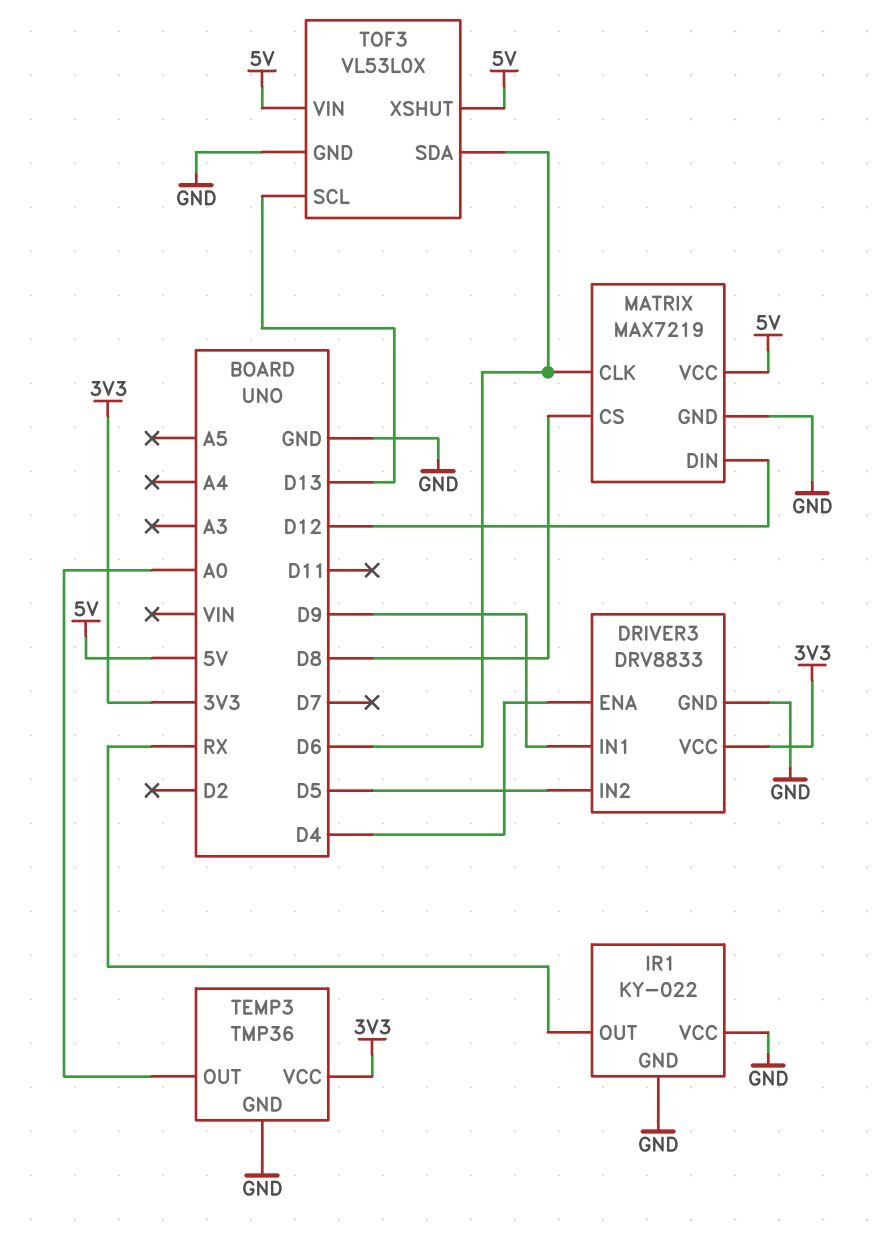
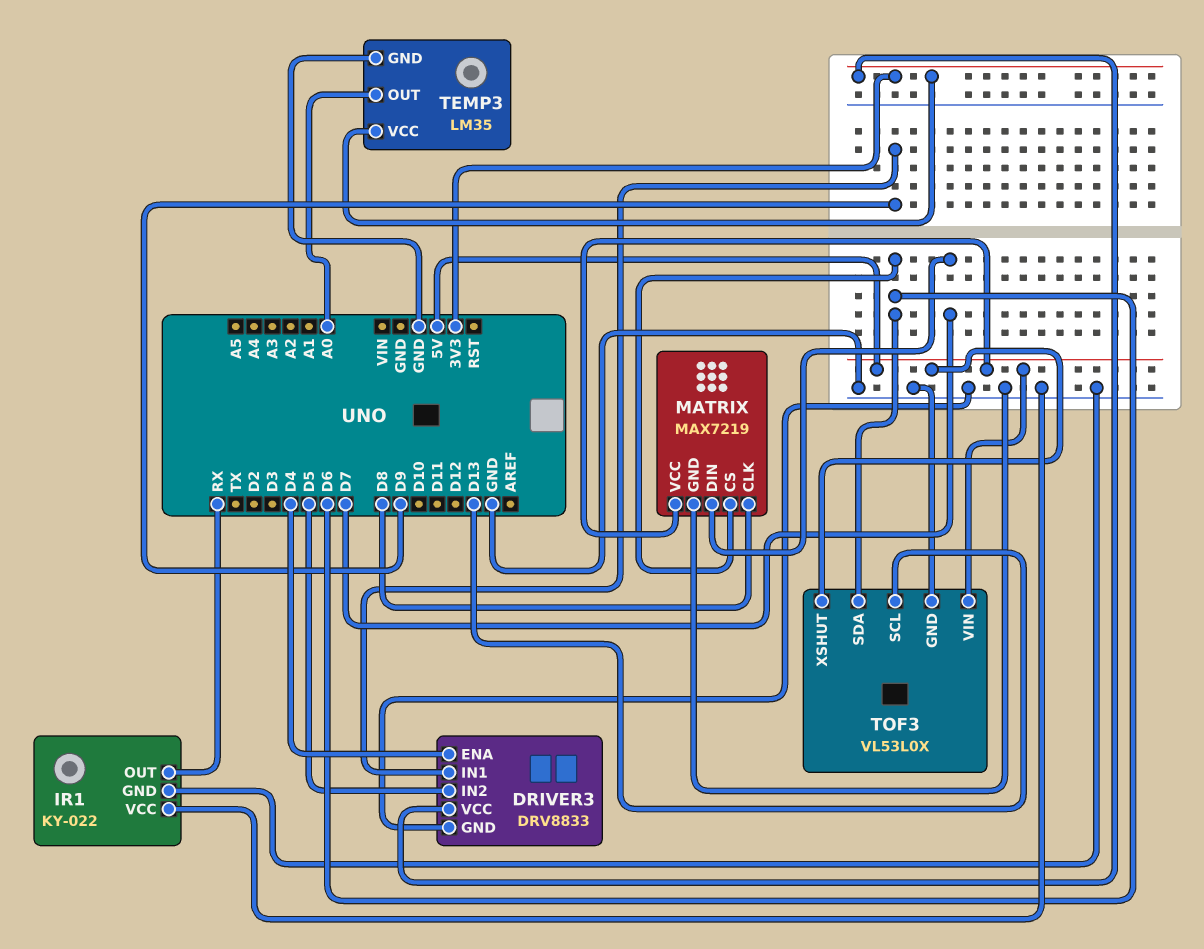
MATRIX pin CLK: D6 -> D8
MATRIX pin CS: D8 -> D6
MATRIX pin DIN: D12 -> D7
TEMP3: TMP36 -> LM35

